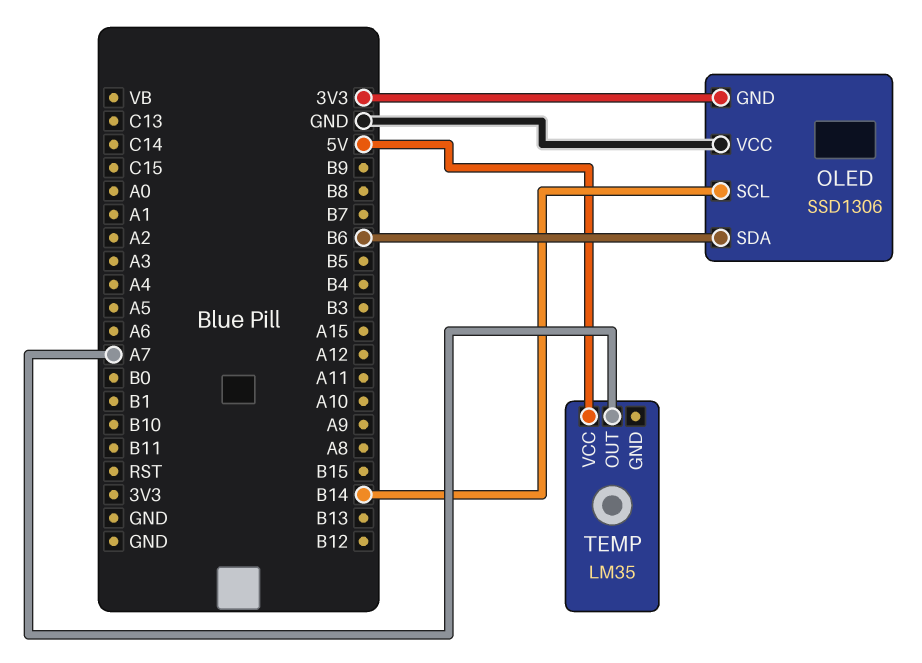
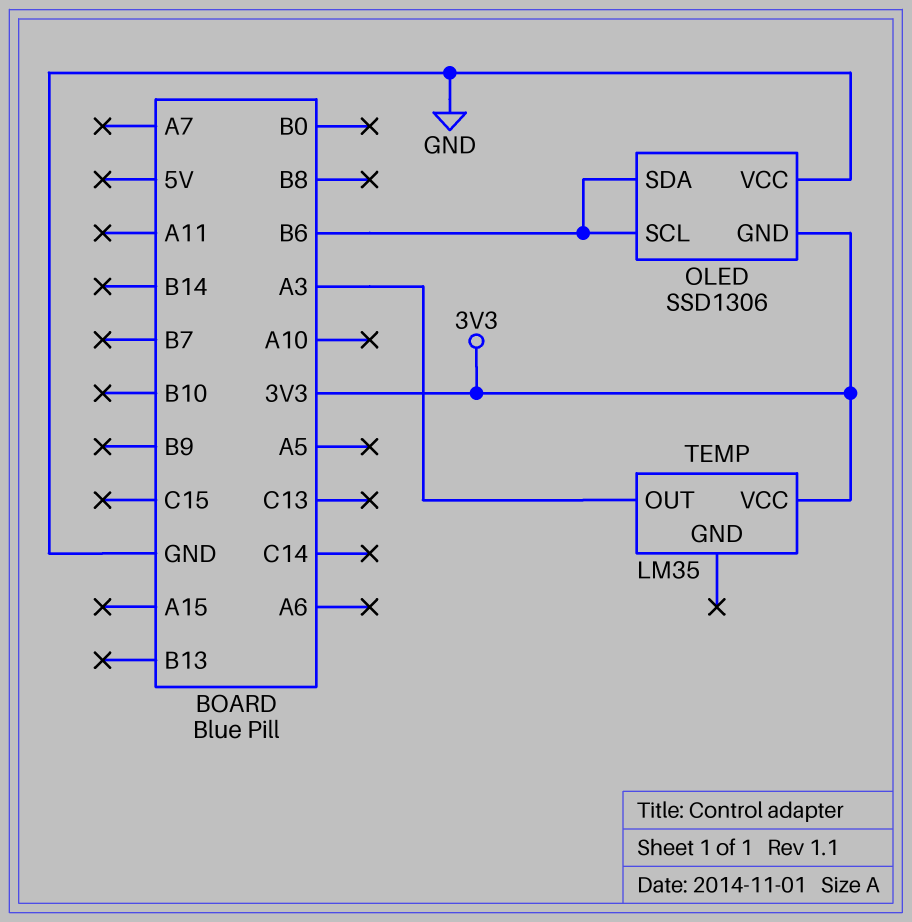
OLED pin SCL: B14 -> B6
TEMP pin OUT: A7 -> A3
TEMP pin VCC: 5V -> 3V3

